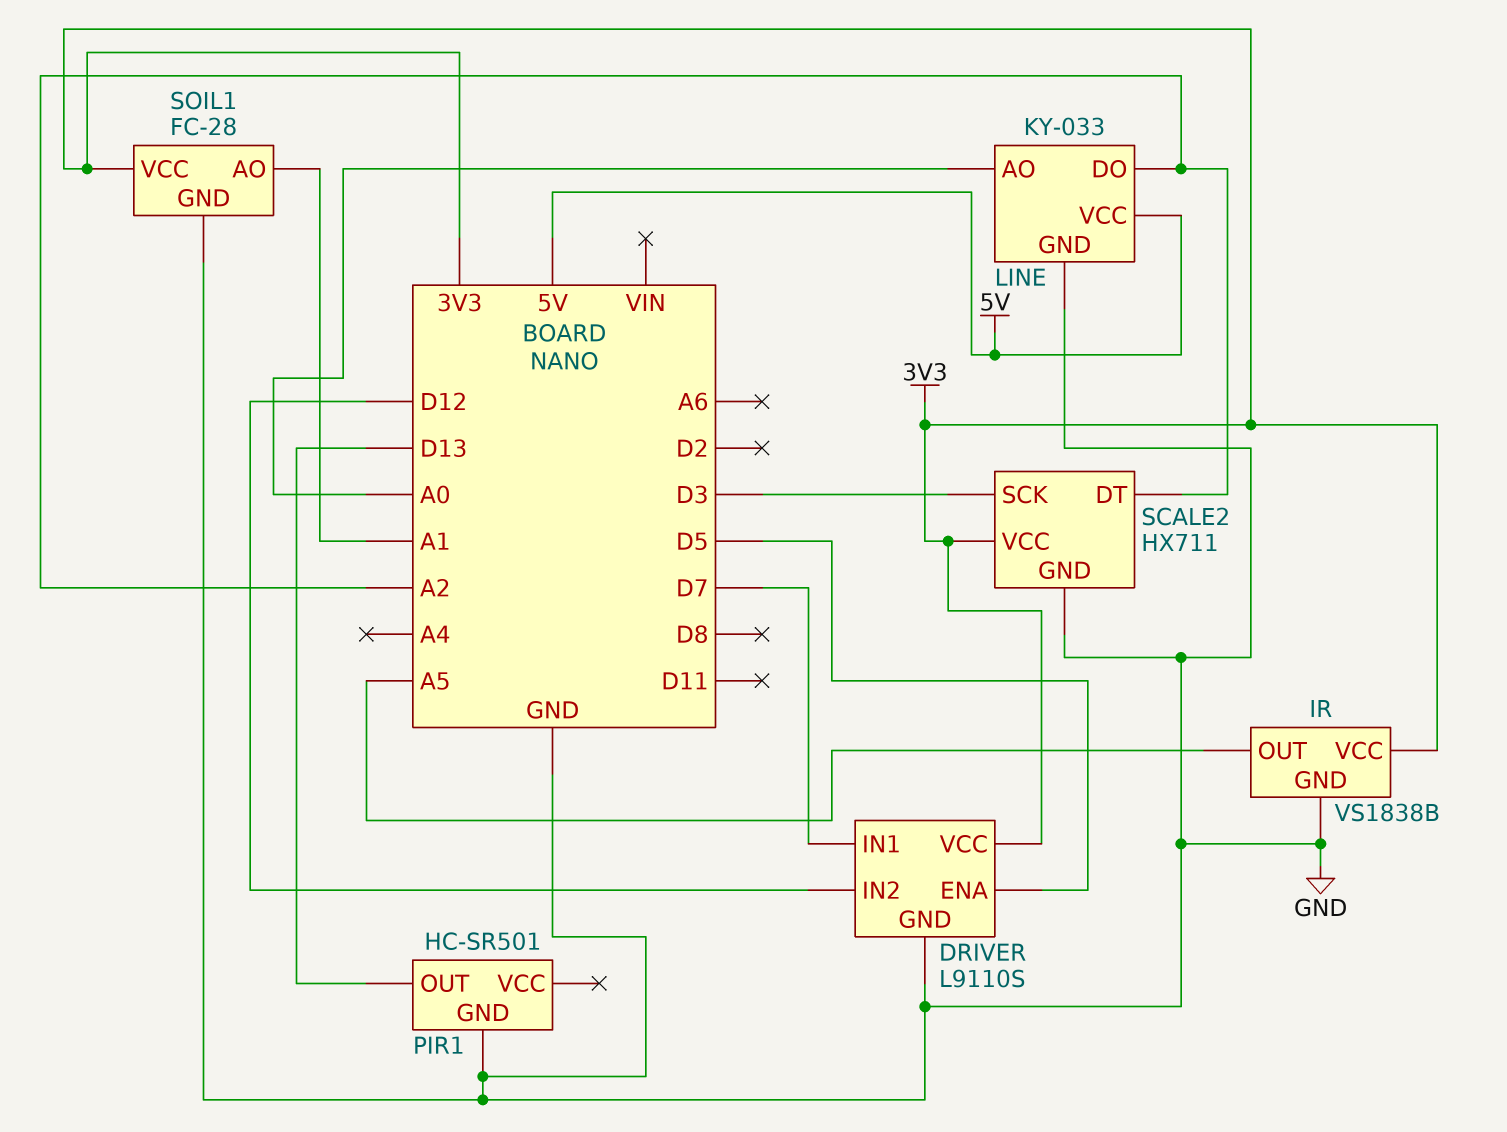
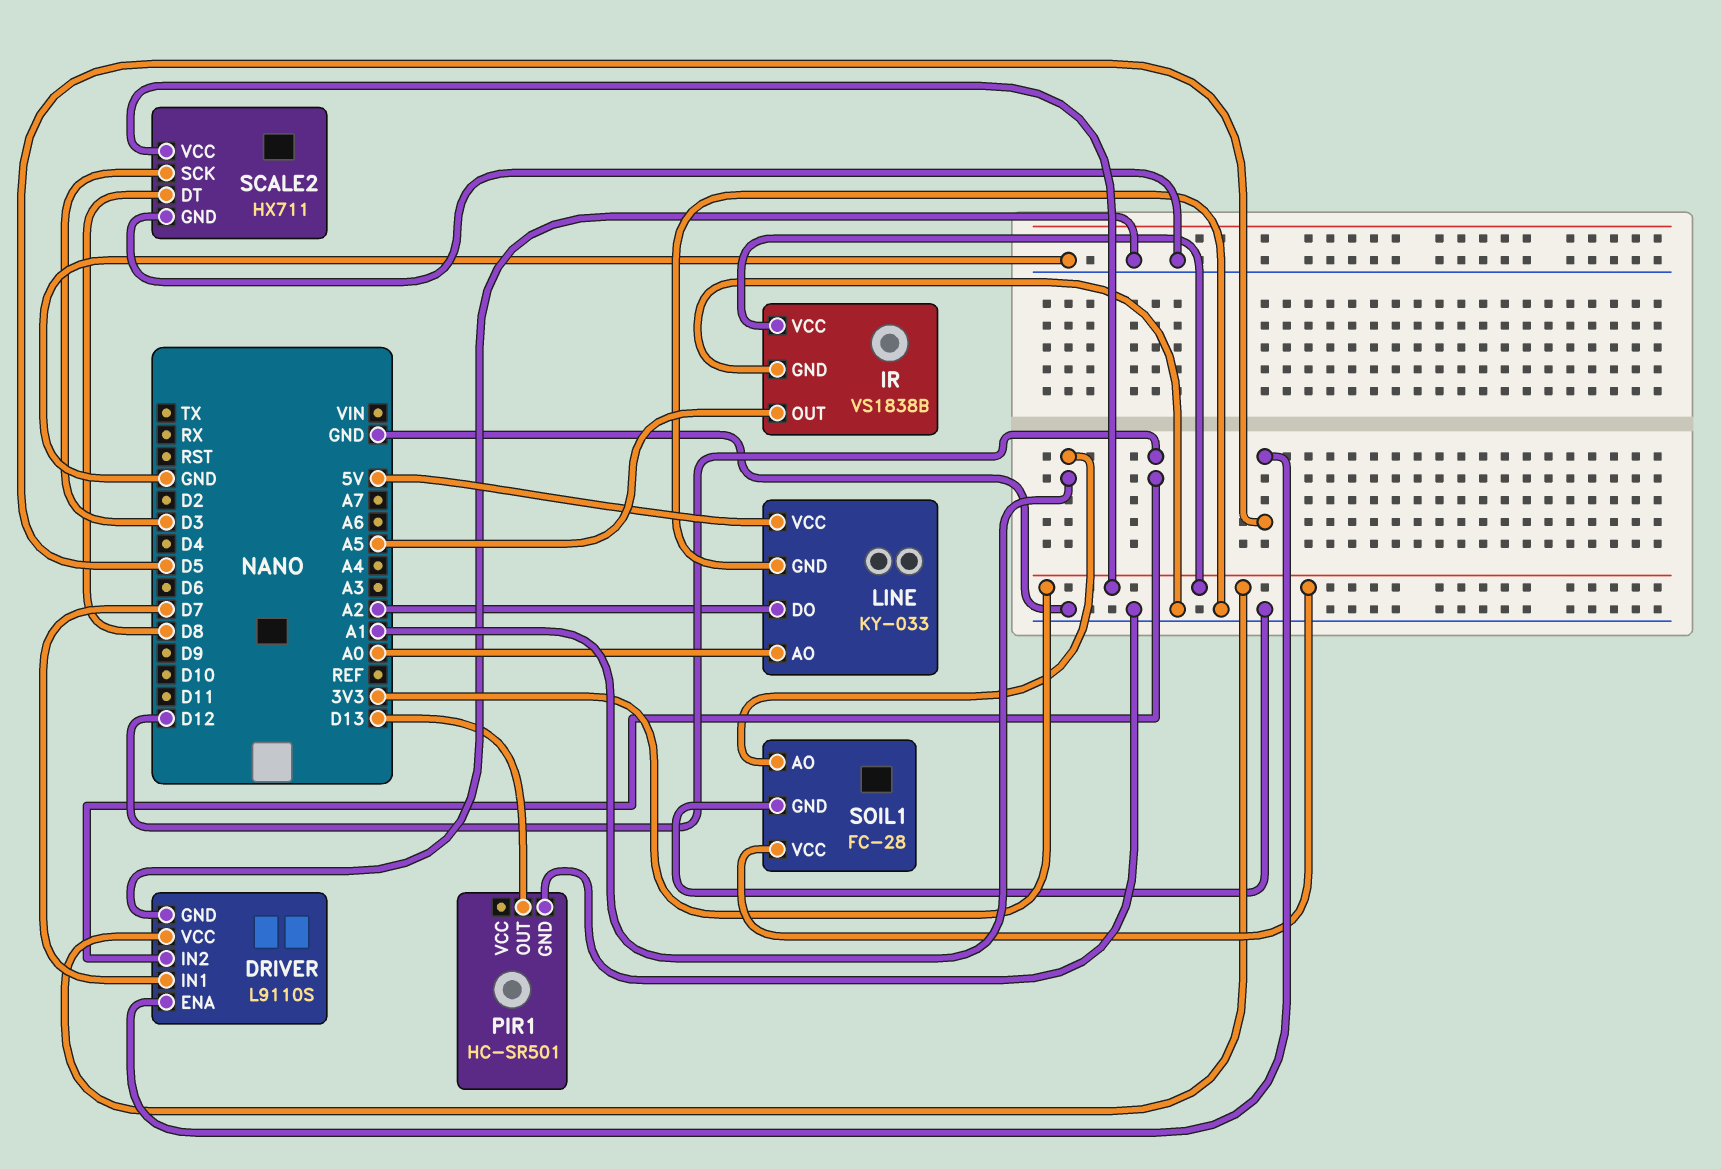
SCALE2 pin DT: A2 -> D8

